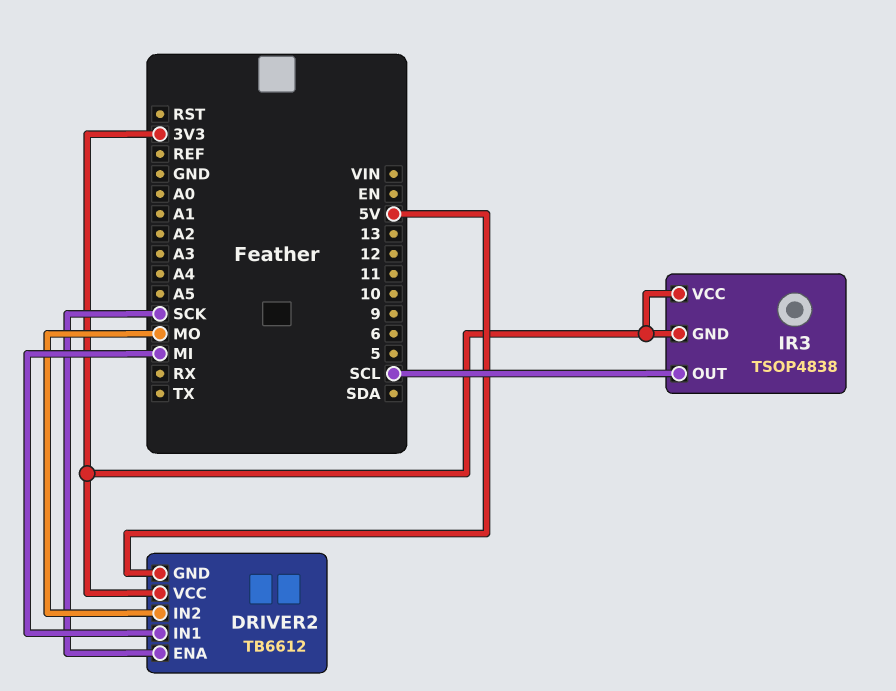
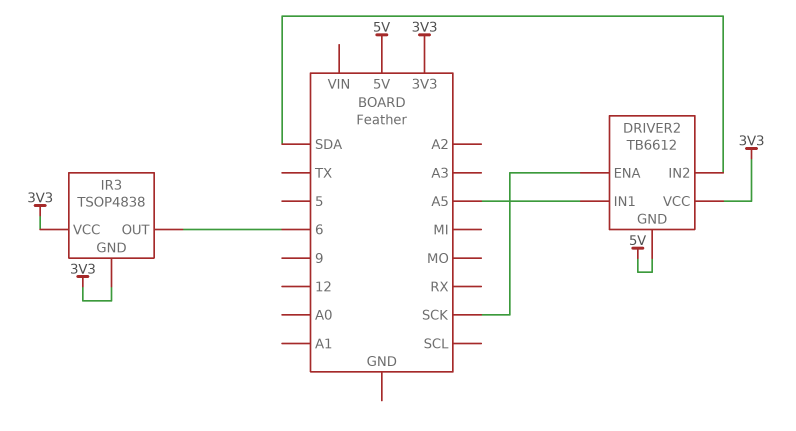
DRIVER2 pin IN1: MI -> A5
DRIVER2 pin IN2: MO -> SDA
IR3 pin OUT: SCL -> 6

